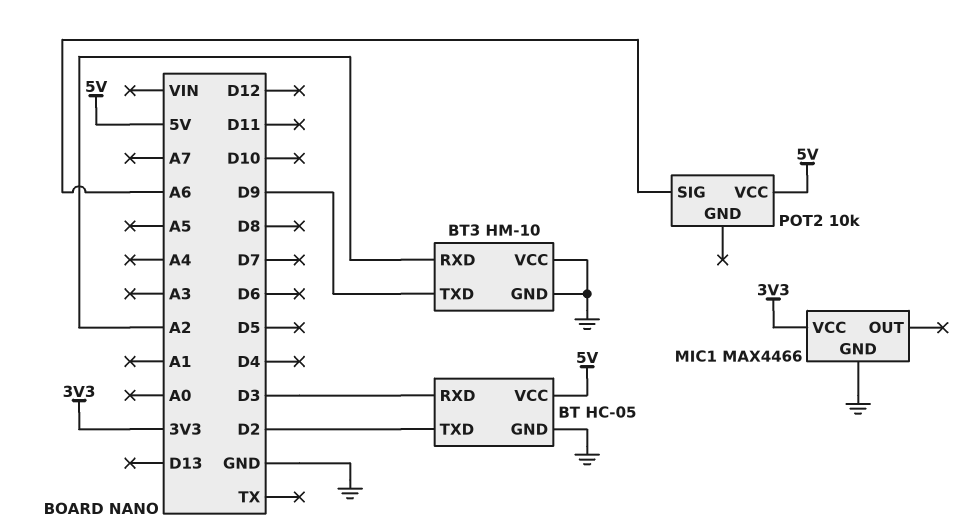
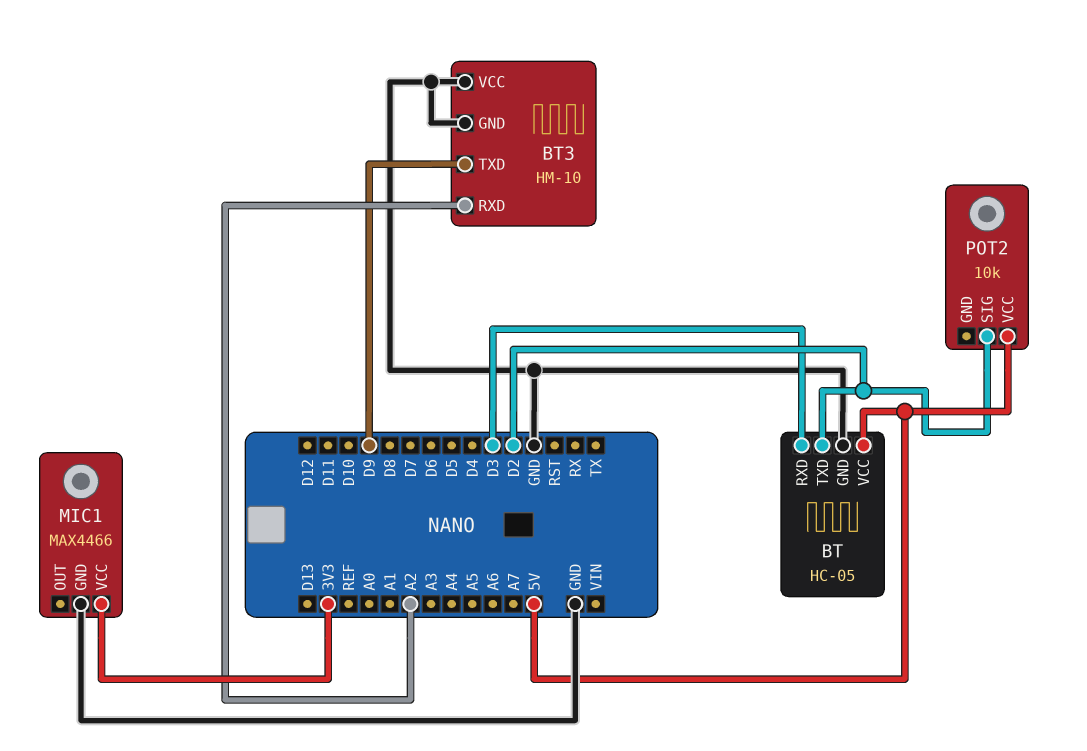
POT2 pin SIG: A6 -> D2

